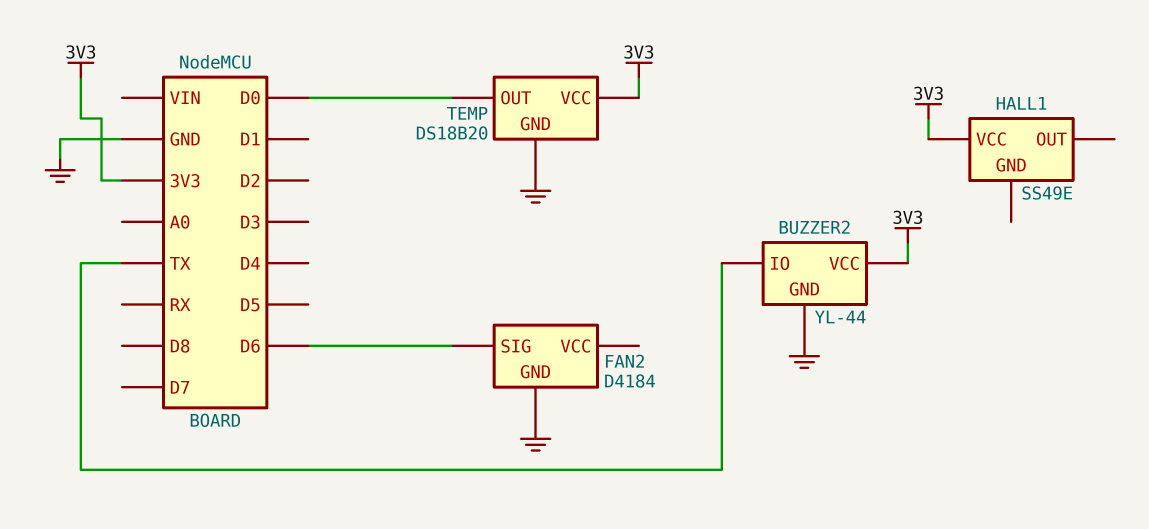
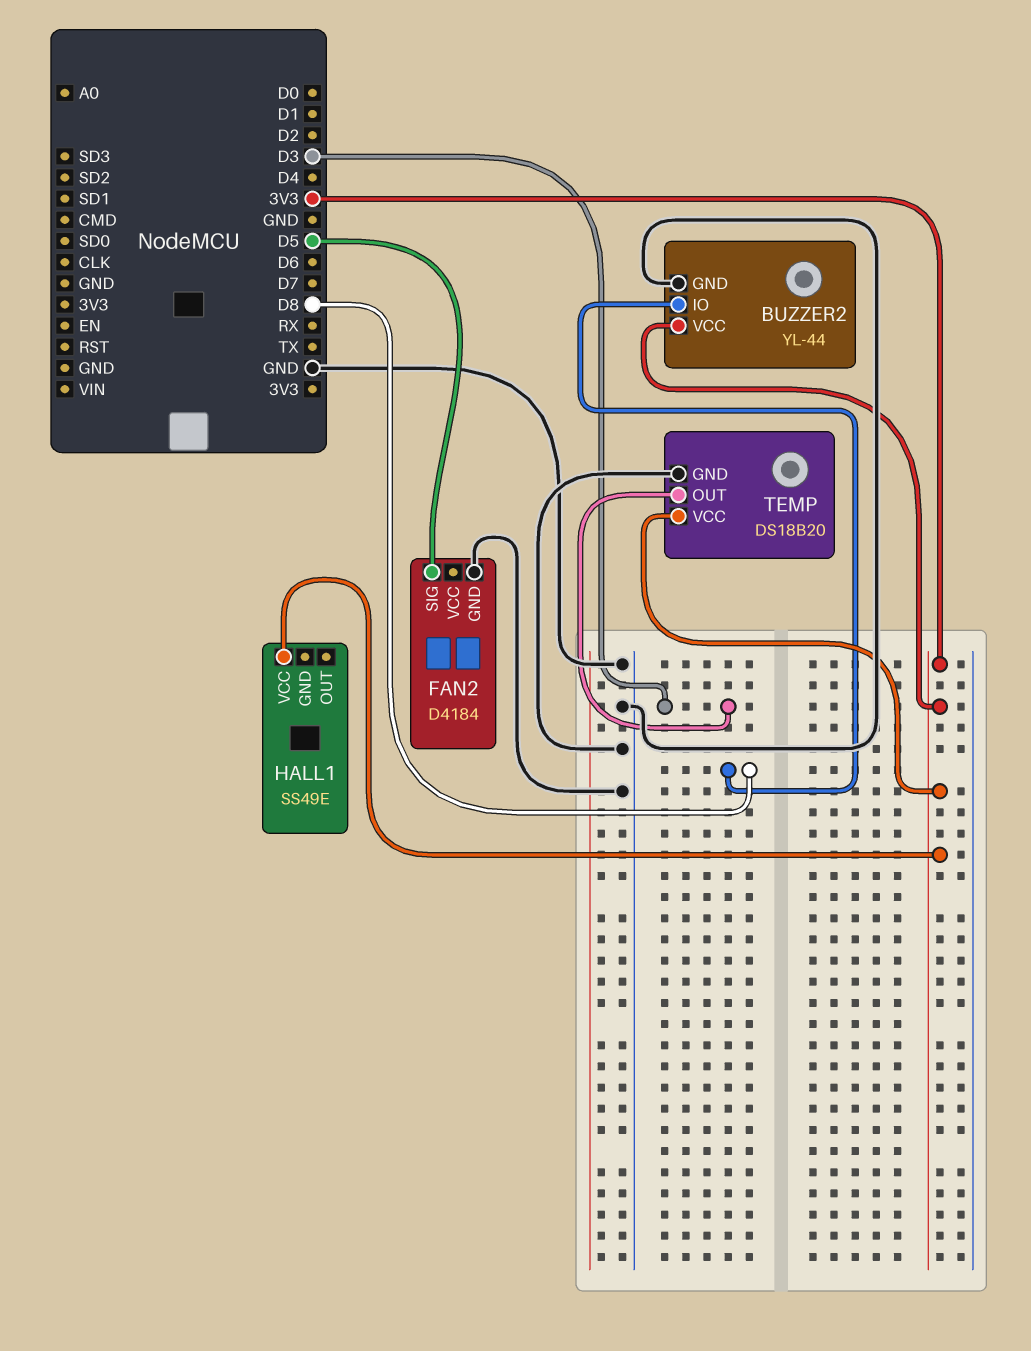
BUZZER2 pin IO: TX -> D8
FAN2 pin SIG: D6 -> D5
TEMP pin OUT: D0 -> D3

